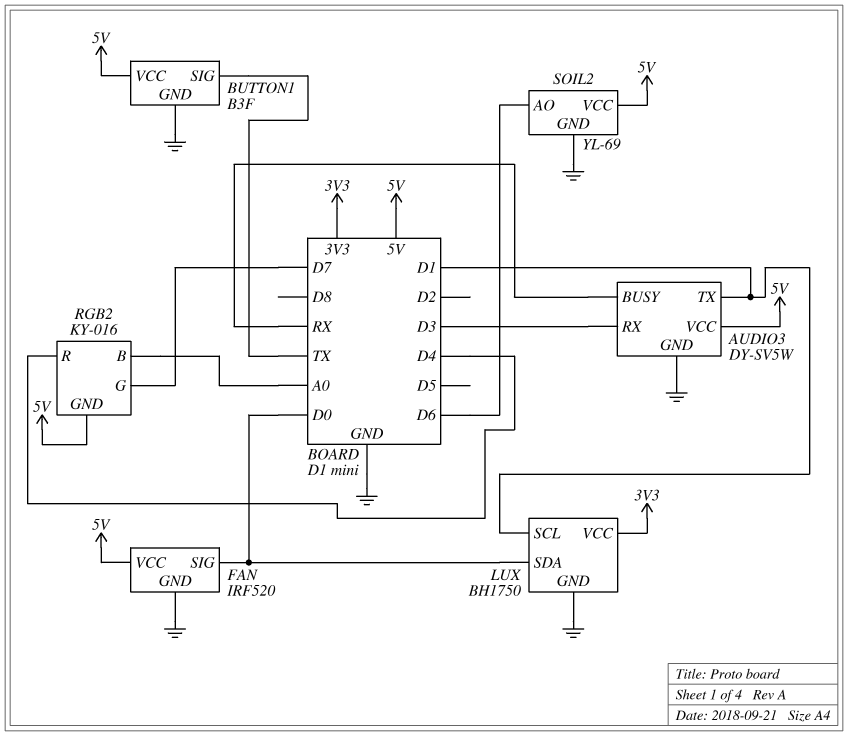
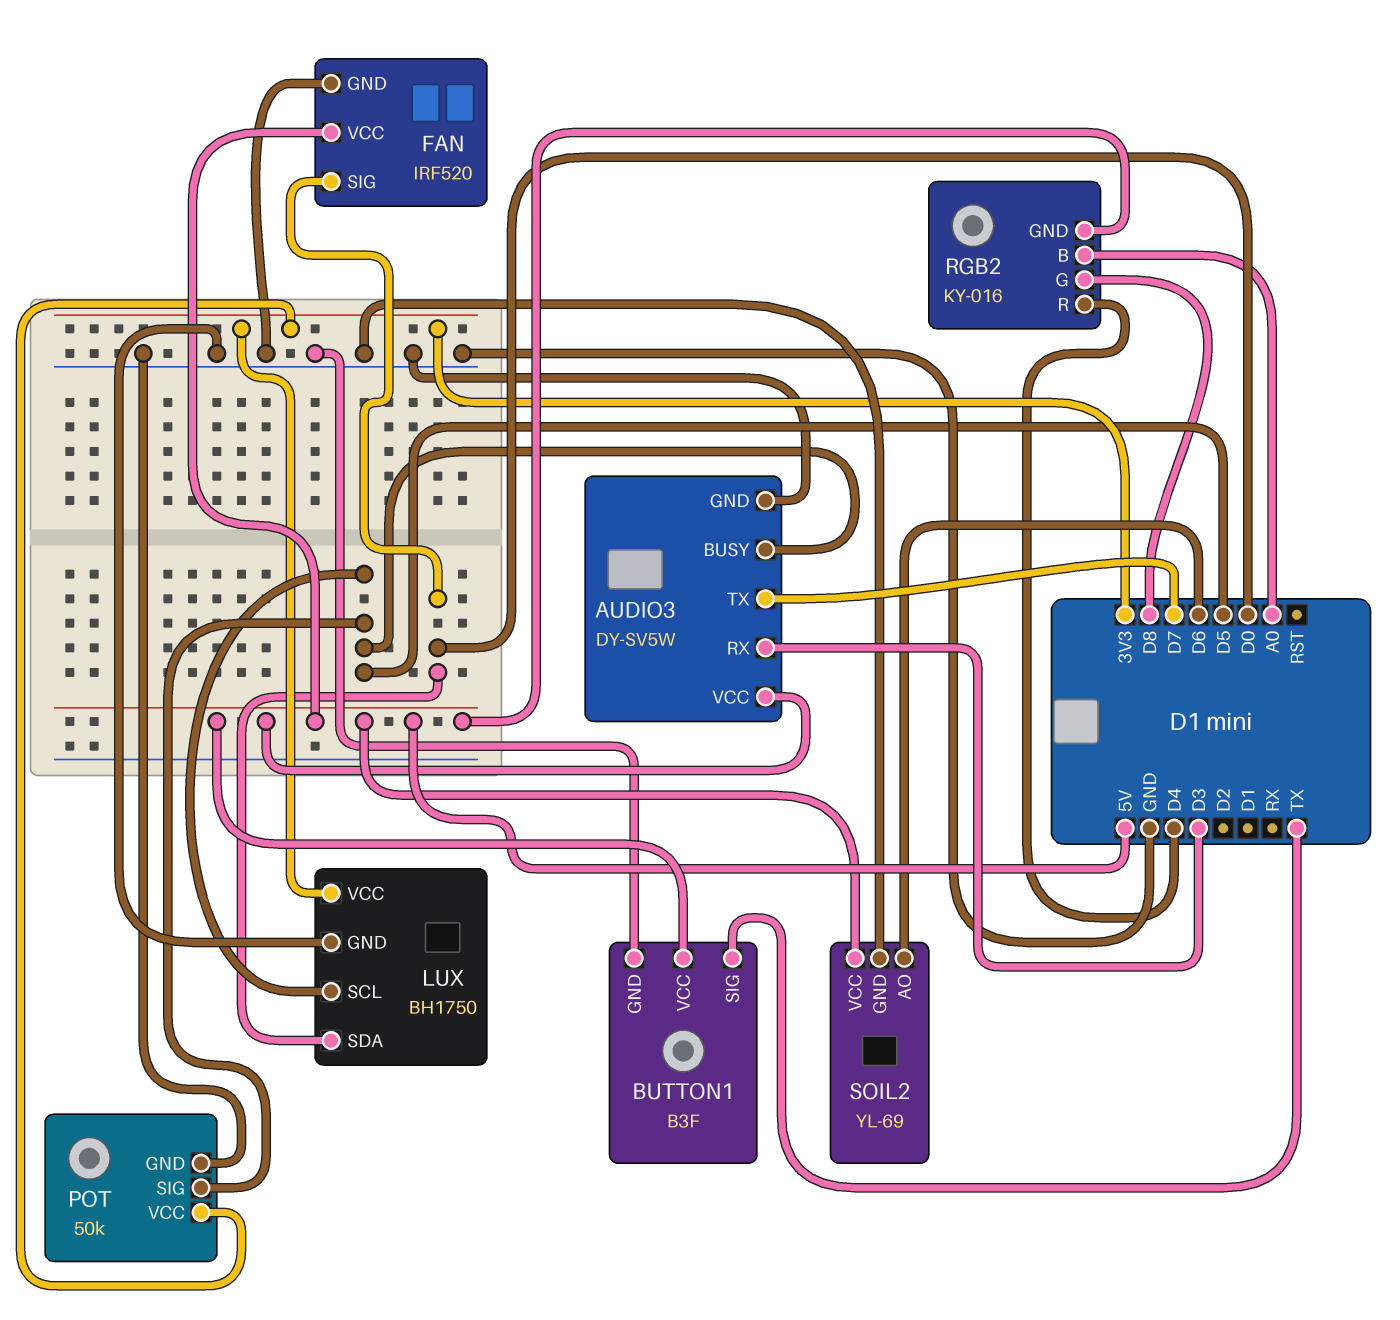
AUDIO3 pin BUSY: RX -> D5
AUDIO3 pin TX: D1 -> D7
LUX pin SCL: D1 -> D5
POT: none -> 50k
POT pin GND: none -> GND
POT pin SIG: none -> D5
POT pin VCC: none -> 3V3
RGB2 pin G: D7 -> D8

